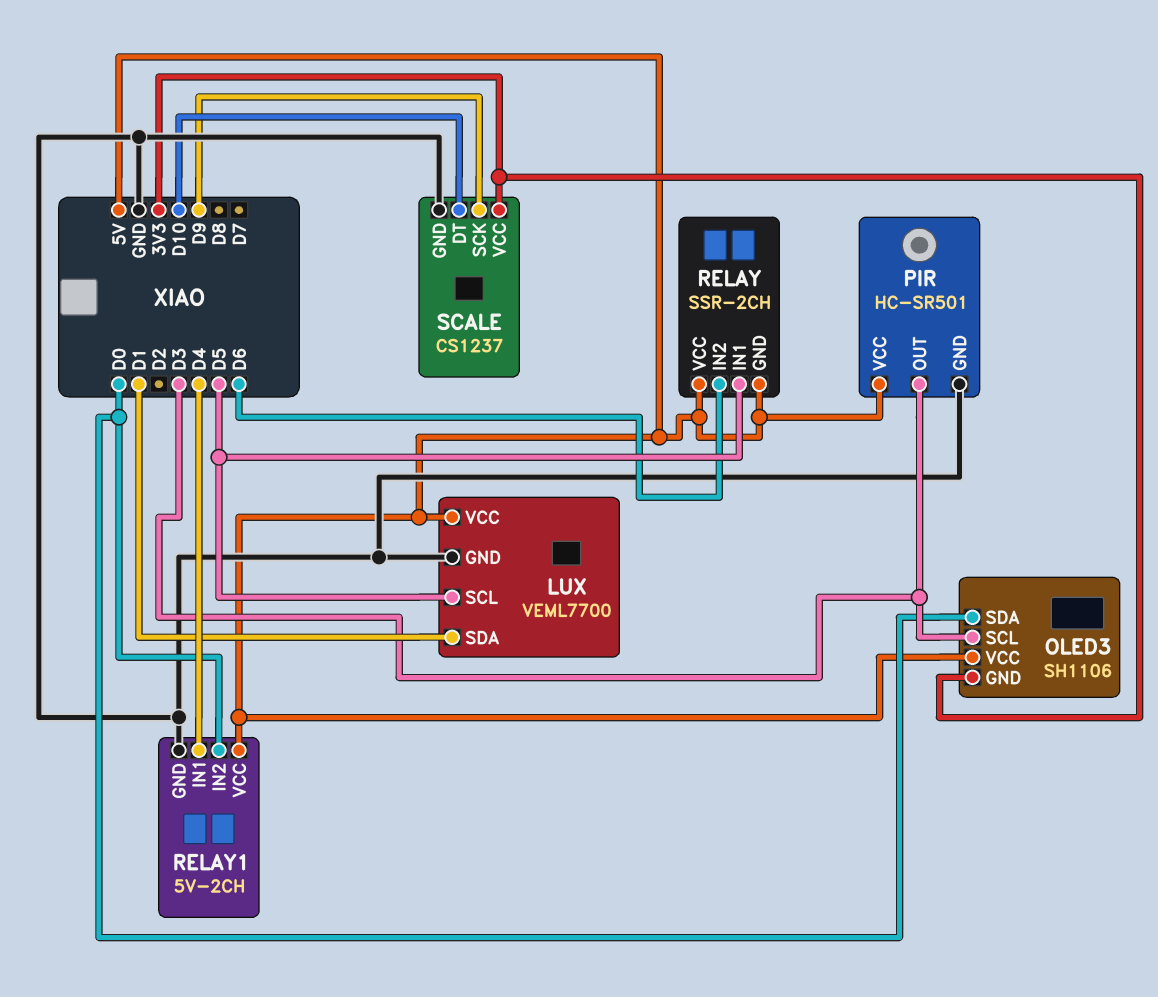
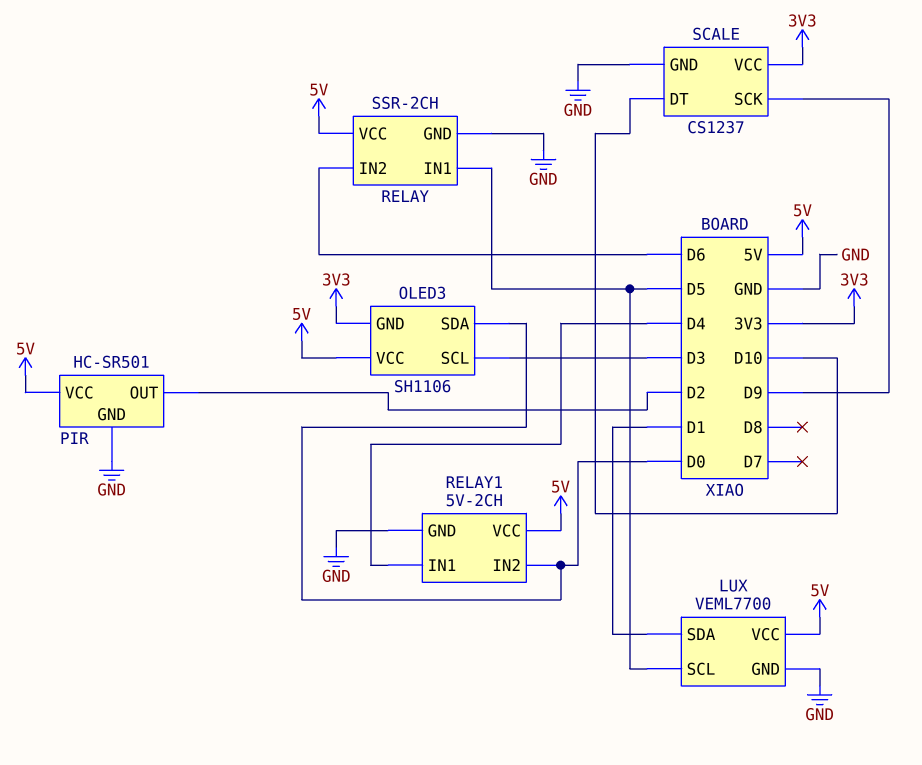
PIR pin OUT: D3 -> D2
RELAY pin GND: 5V -> GND

